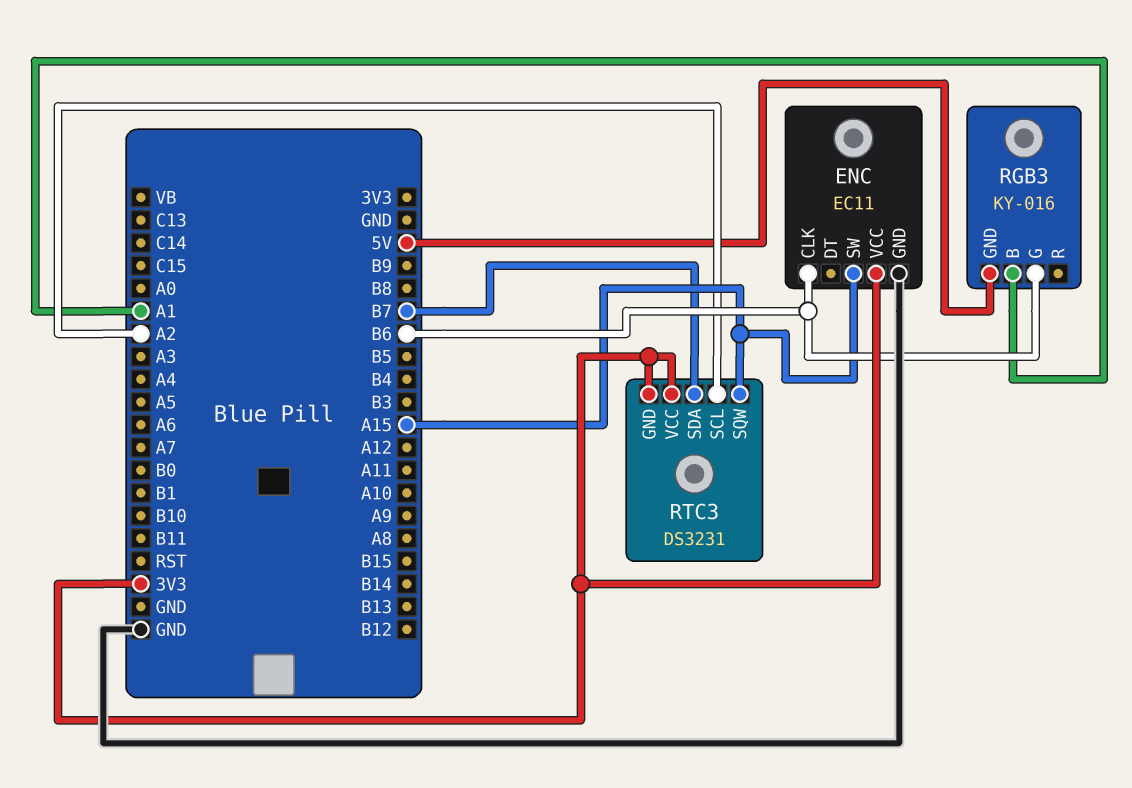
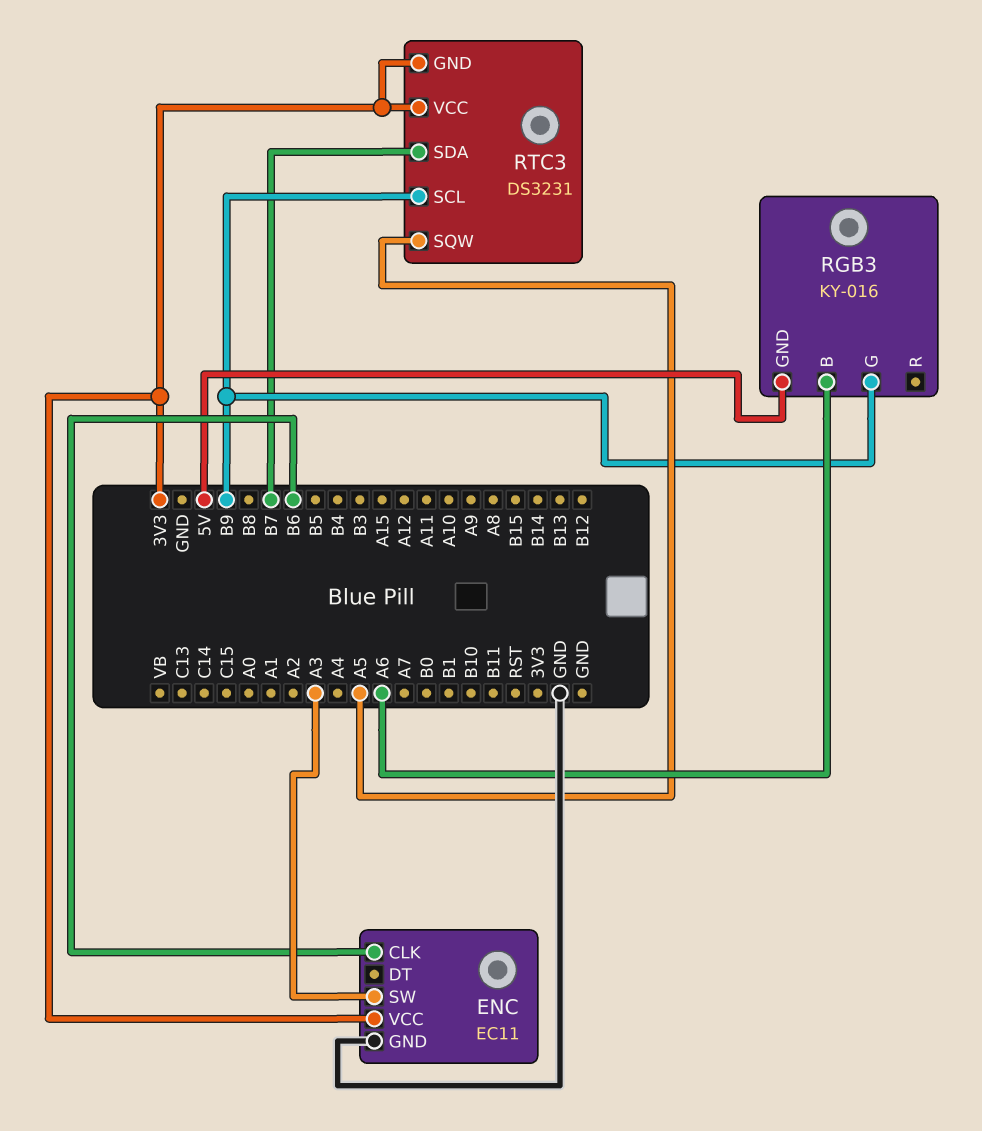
ENC pin SW: A15 -> A3
RGB3 pin B: A1 -> A6
RGB3 pin G: B6 -> B9
RTC3 pin SCL: A2 -> B9
RTC3 pin SQW: A15 -> A5

